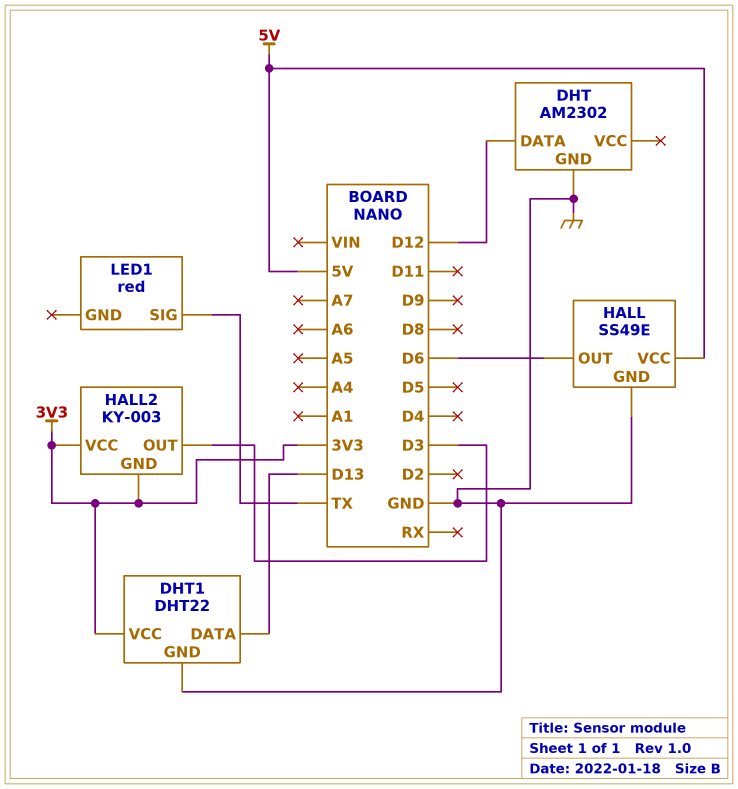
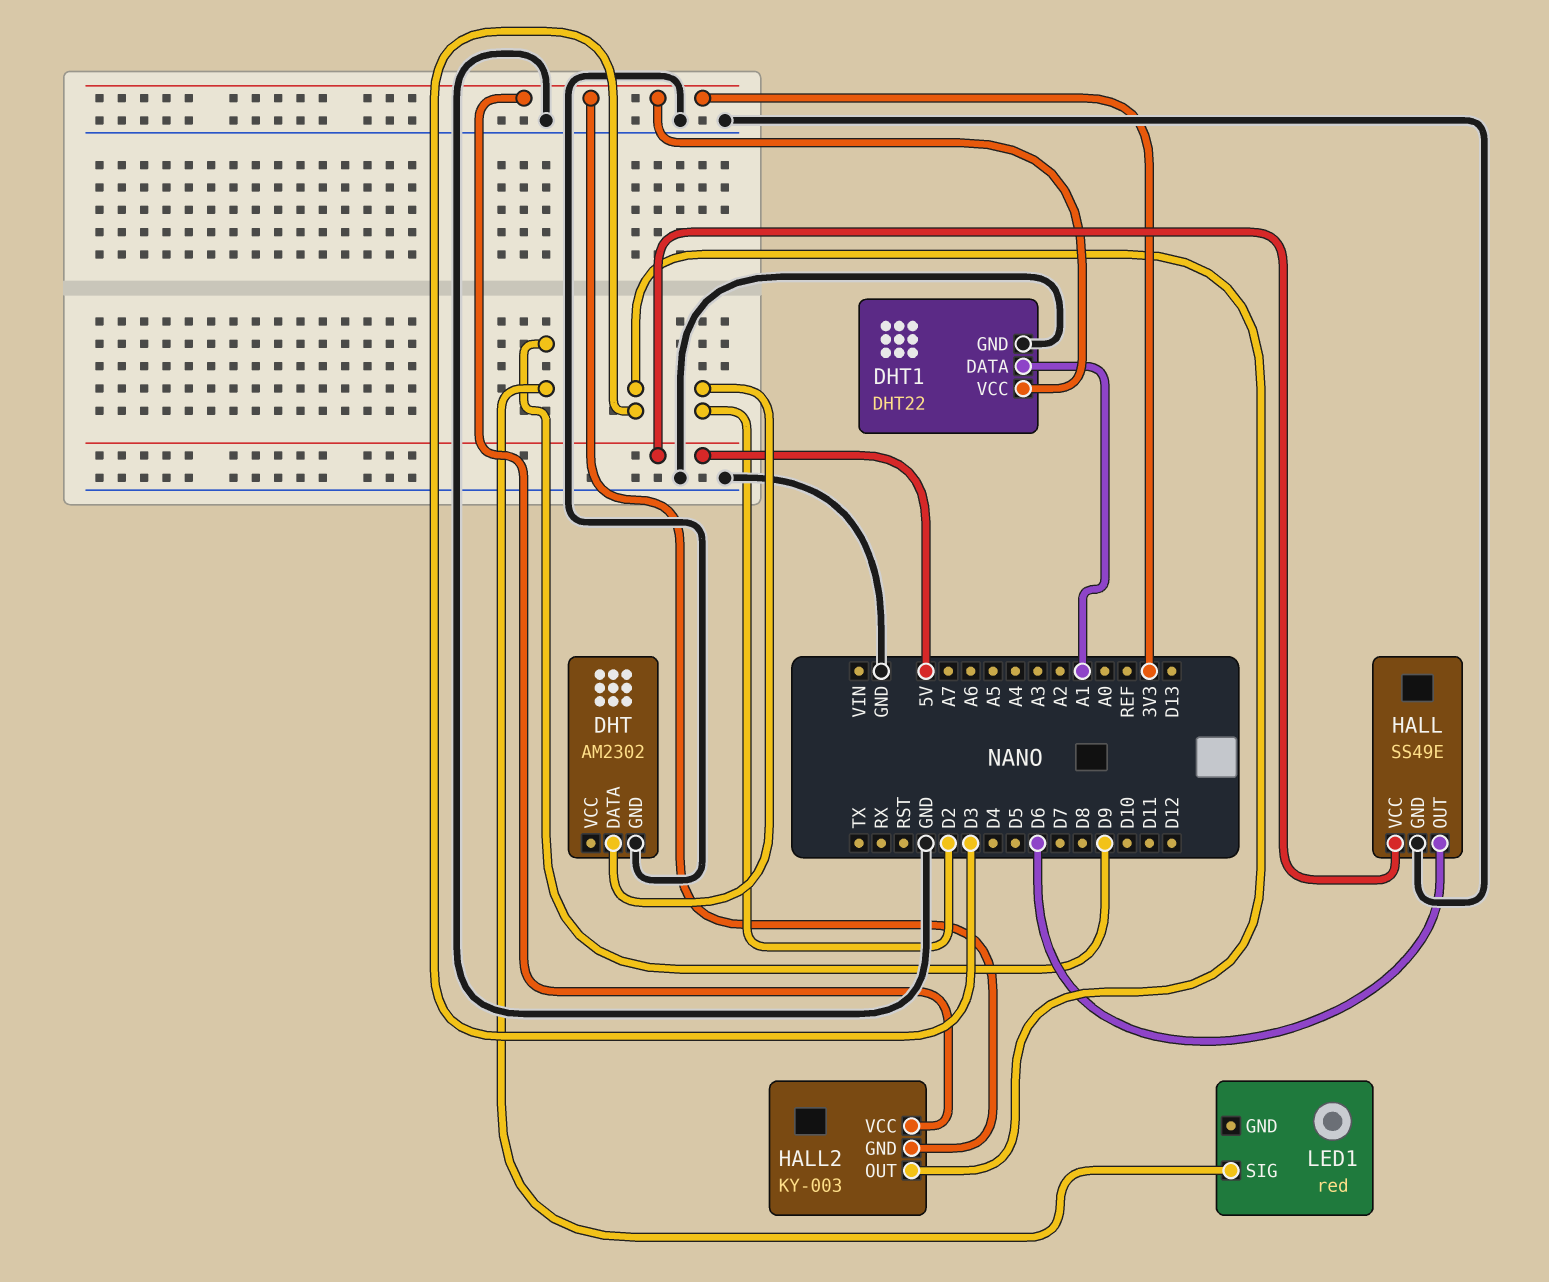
DHT pin DATA: D12 -> D2
DHT1 pin DATA: D13 -> A1
LED1 pin SIG: TX -> D9

